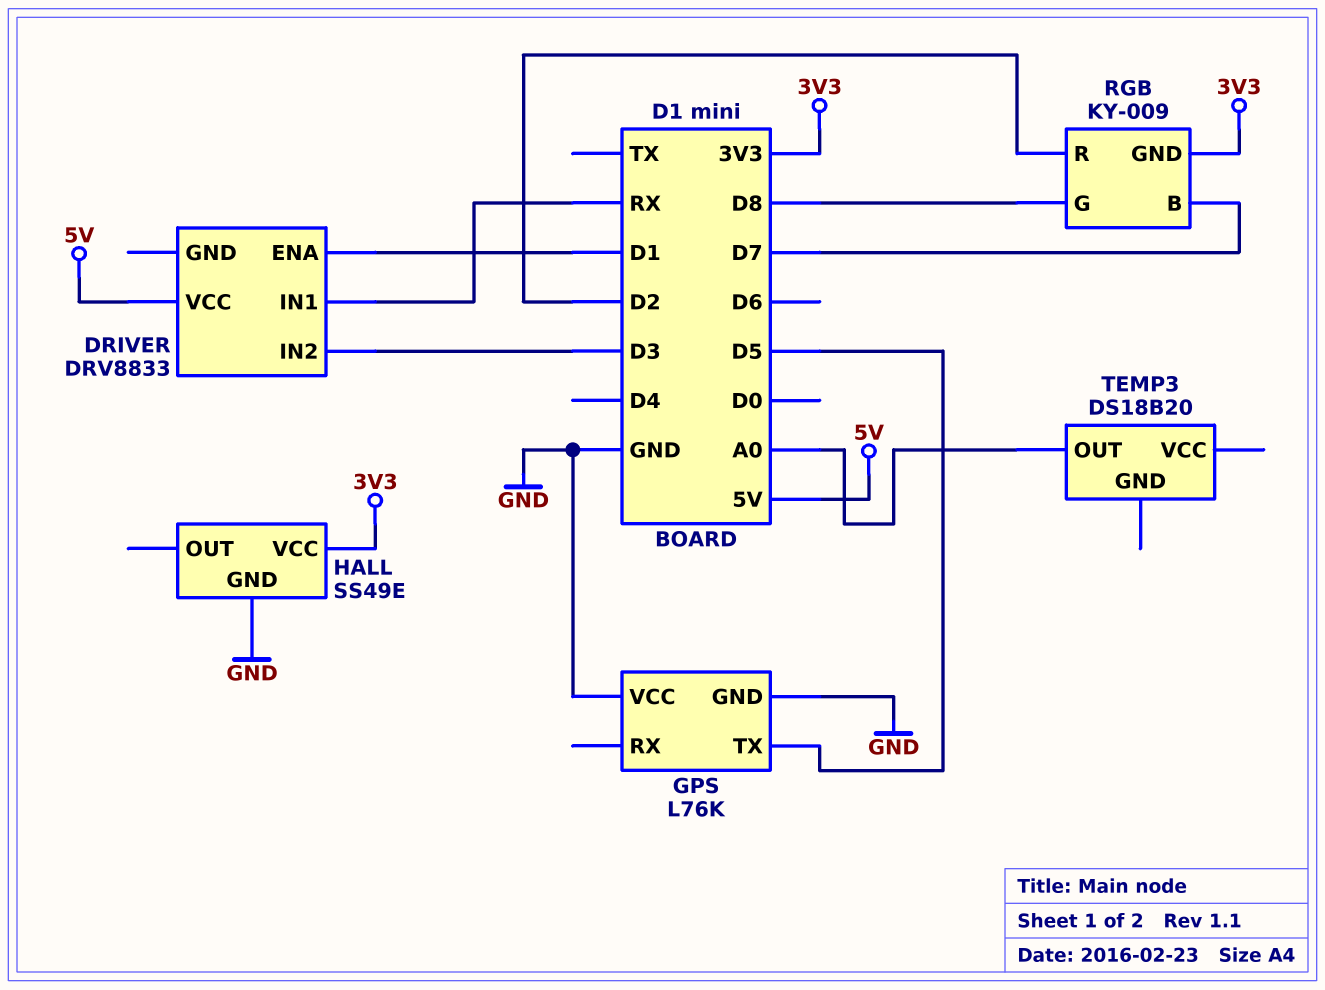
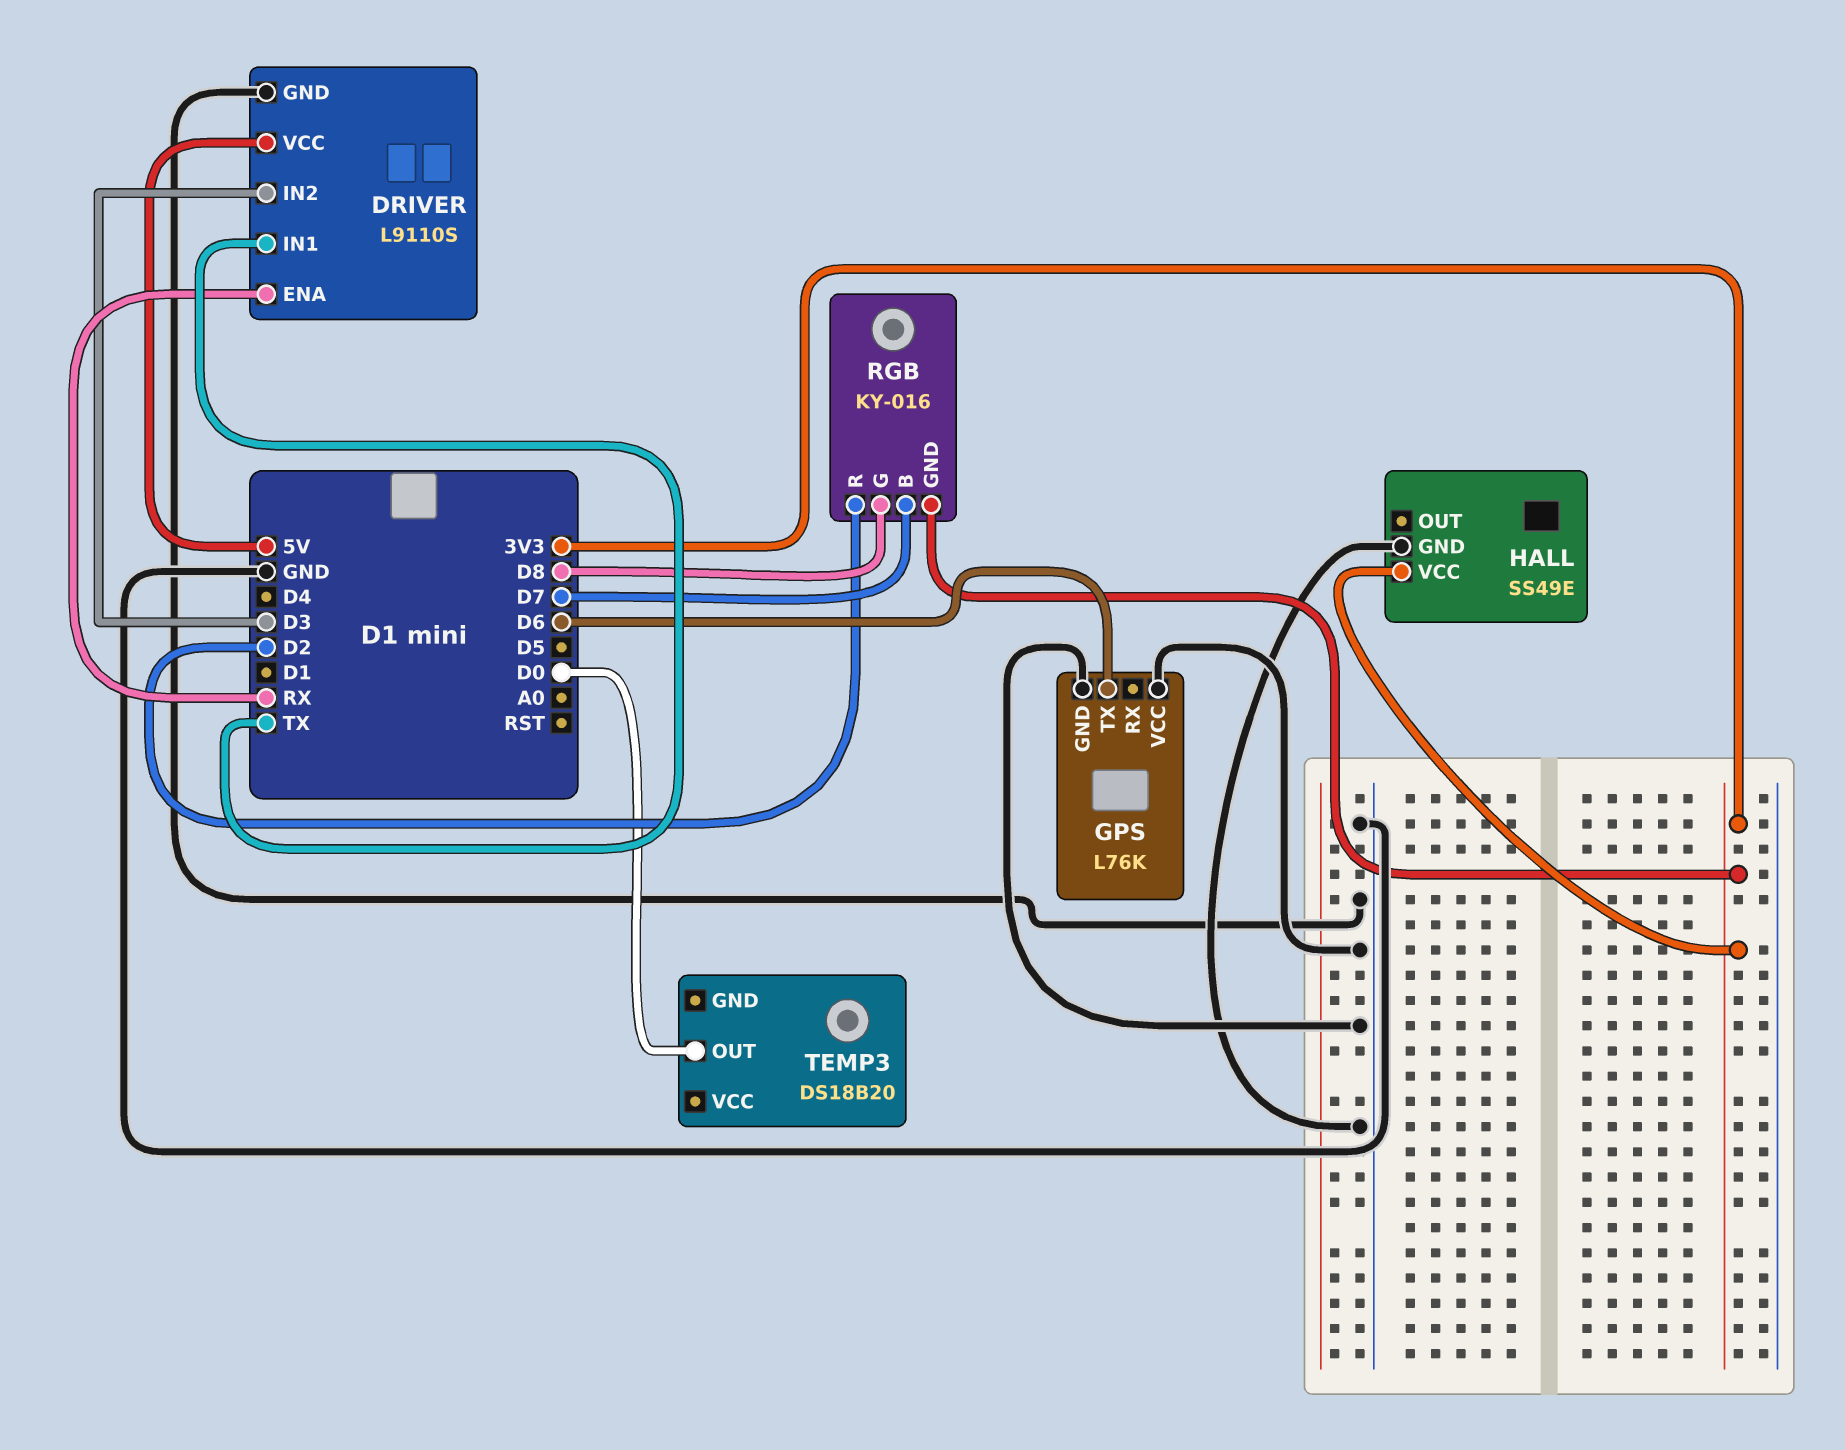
DRIVER: DRV8833 -> L9110S
DRIVER pin ENA: D1 -> RX
DRIVER pin GND: none -> GND
DRIVER pin IN1: RX -> TX
GPS pin TX: D5 -> D6
RGB: KY-009 -> KY-016
TEMP3 pin OUT: A0 -> D0

